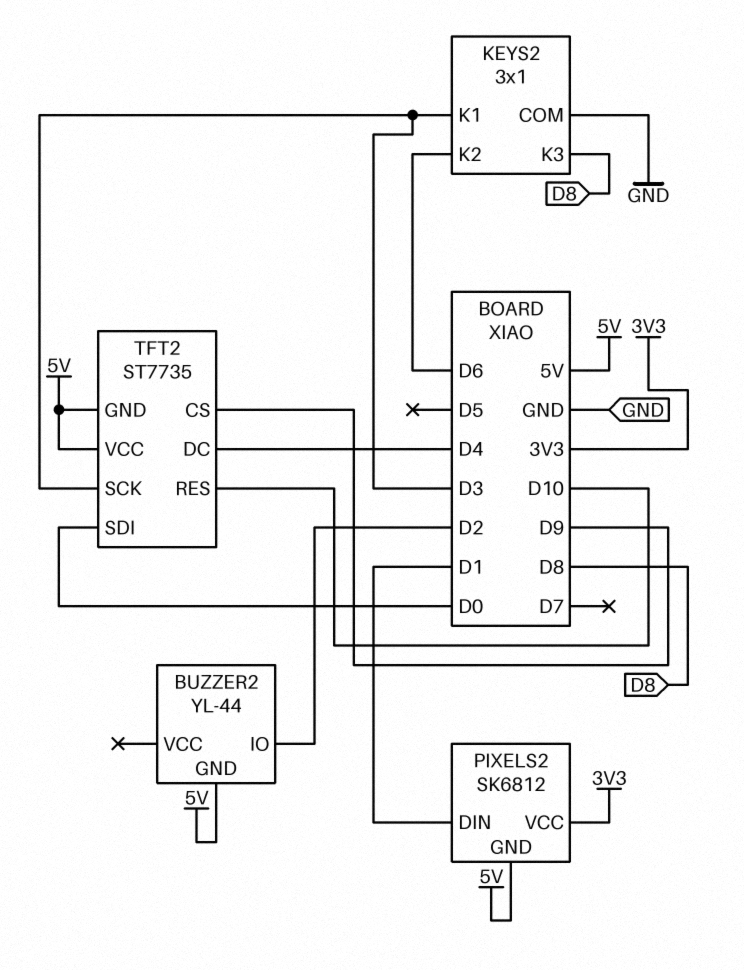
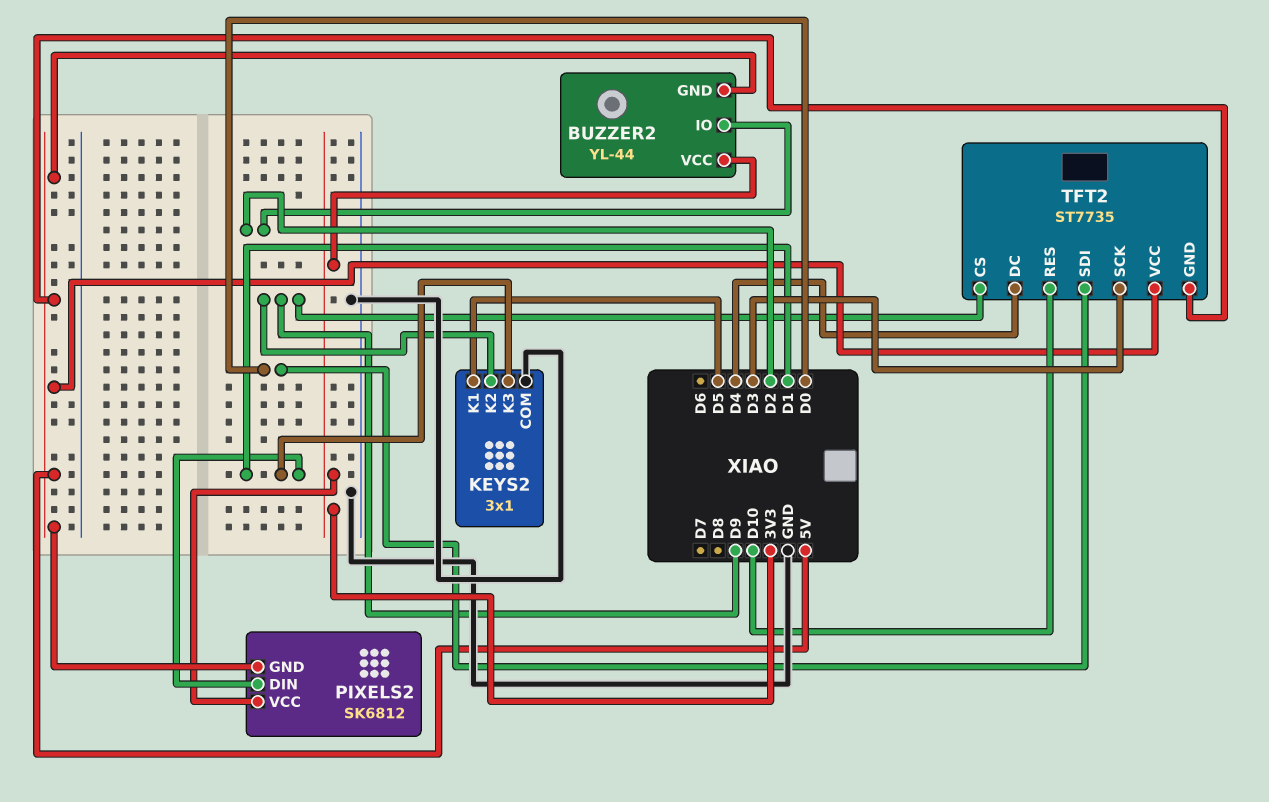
BUZZER2 pin VCC: none -> 3V3
KEYS2 pin K1: D3 -> D5
KEYS2 pin K2: D6 -> D9
KEYS2 pin K3: D8 -> D1

